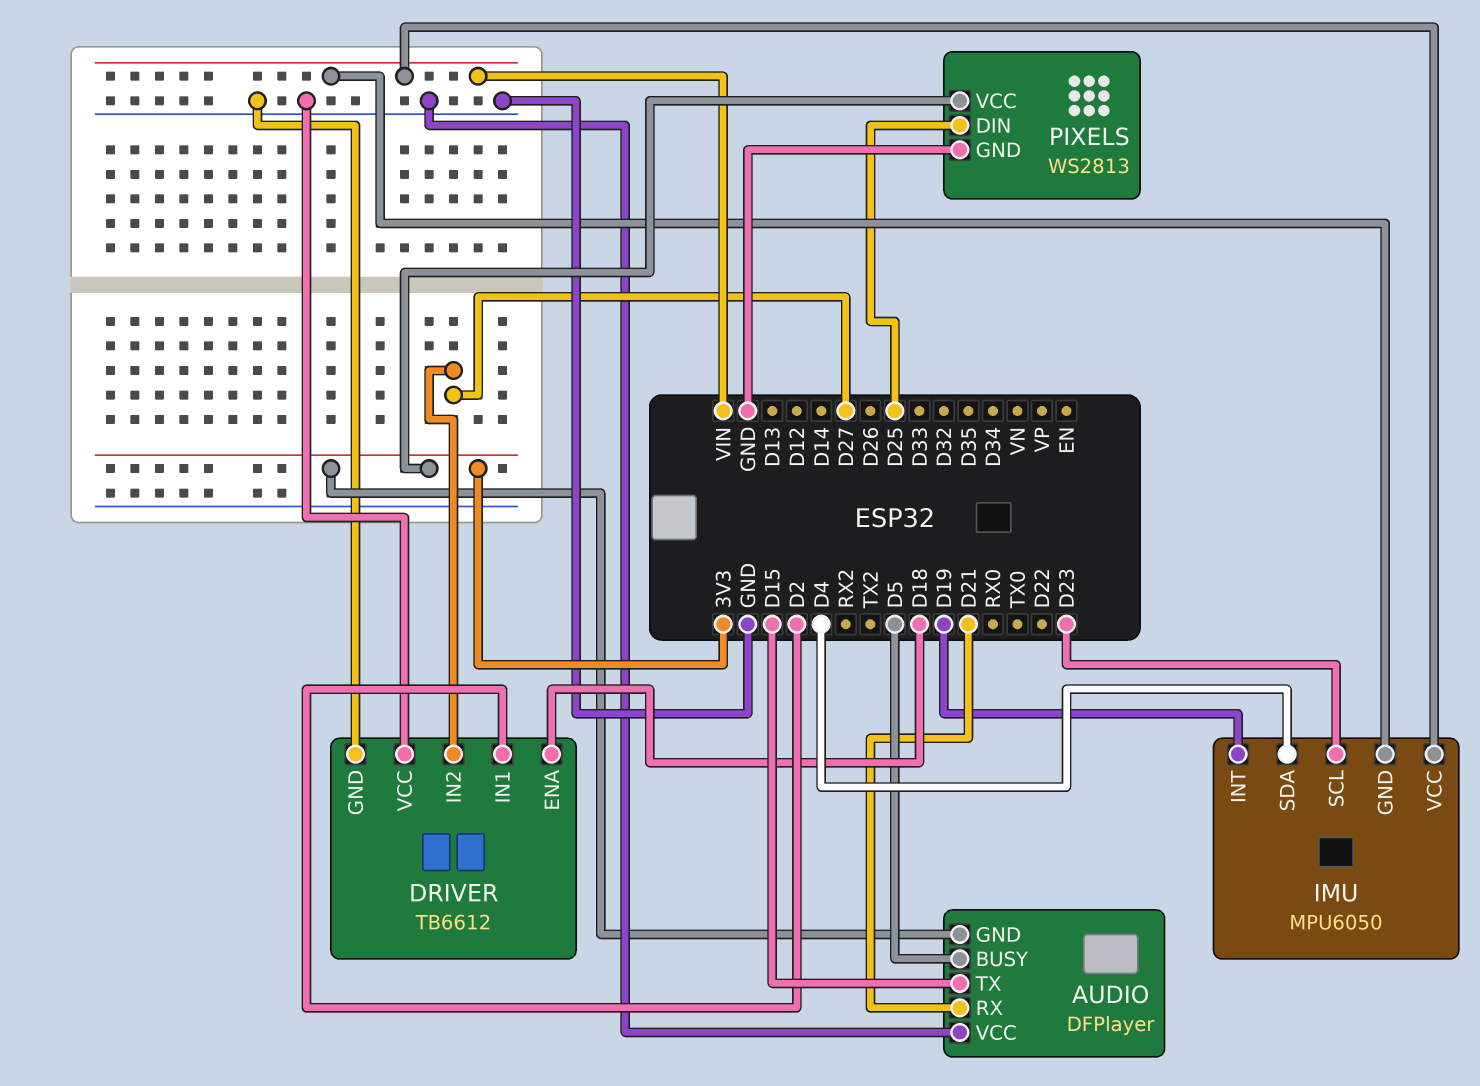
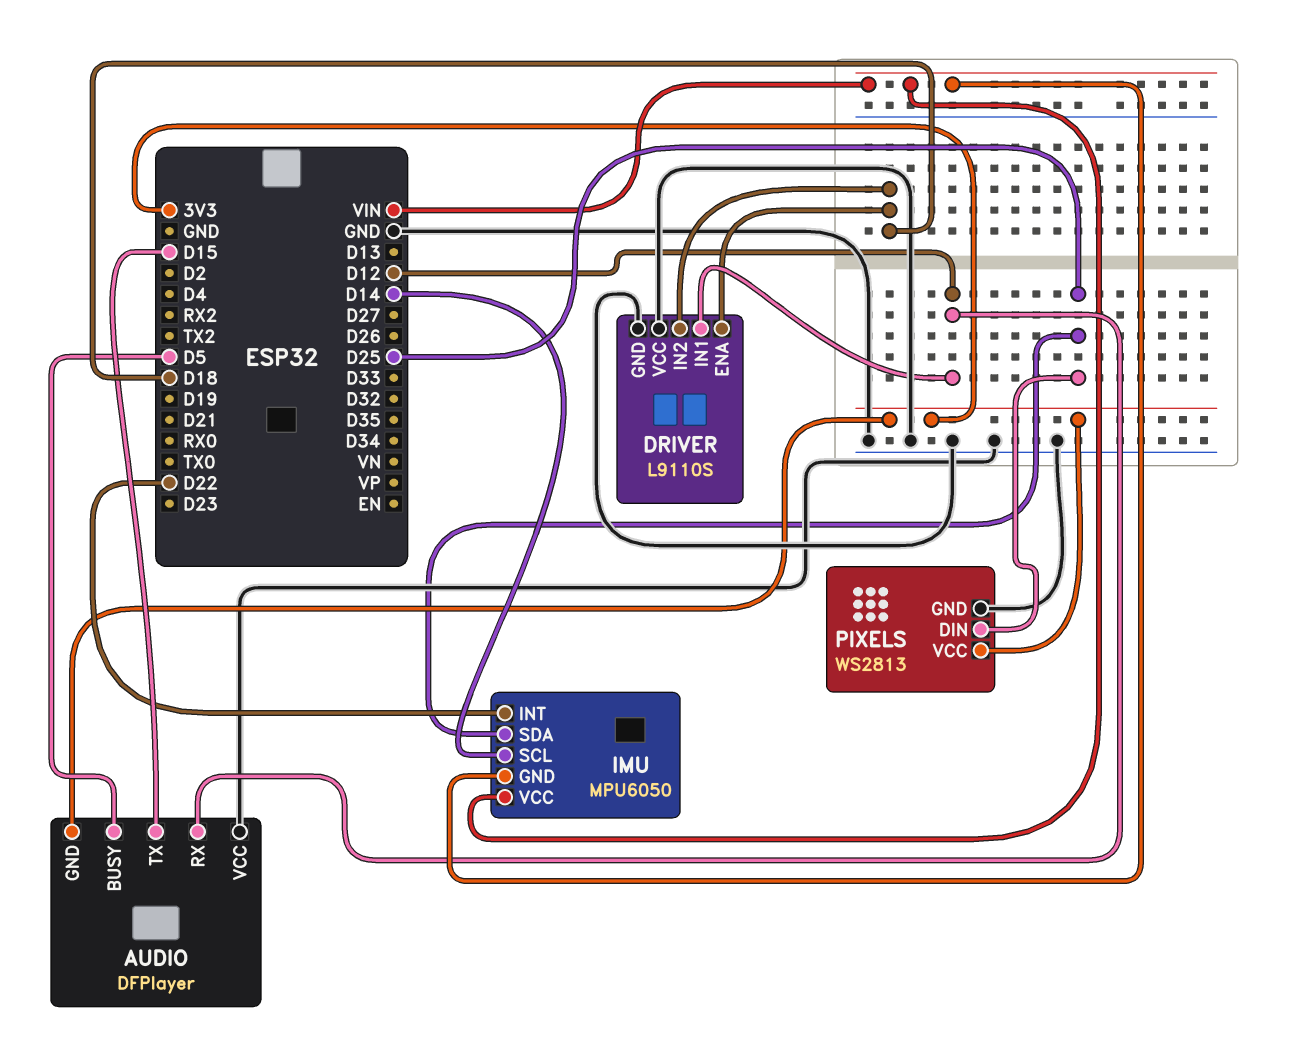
AUDIO pin RX: D21 -> D12
DRIVER: TB6612 -> L9110S
DRIVER pin IN1: D2 -> D12
DRIVER pin IN2: D27 -> D18
IMU pin INT: D19 -> D22
IMU pin SCL: D23 -> D14
IMU pin SDA: D4 -> D25

